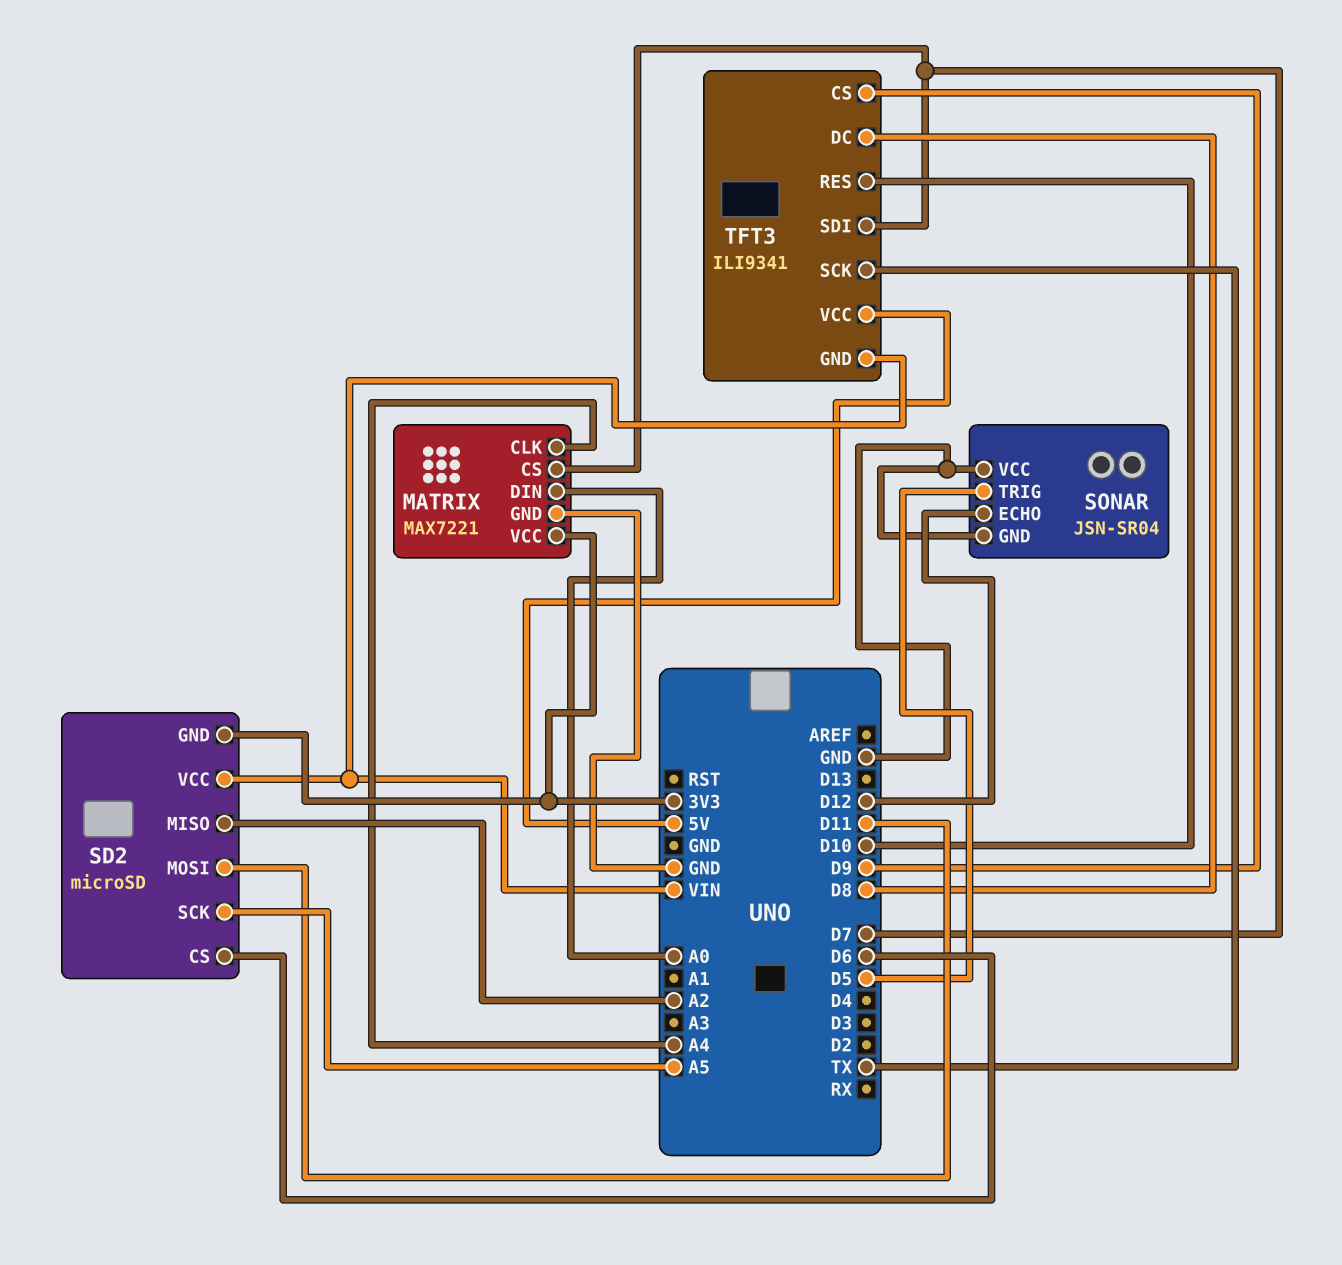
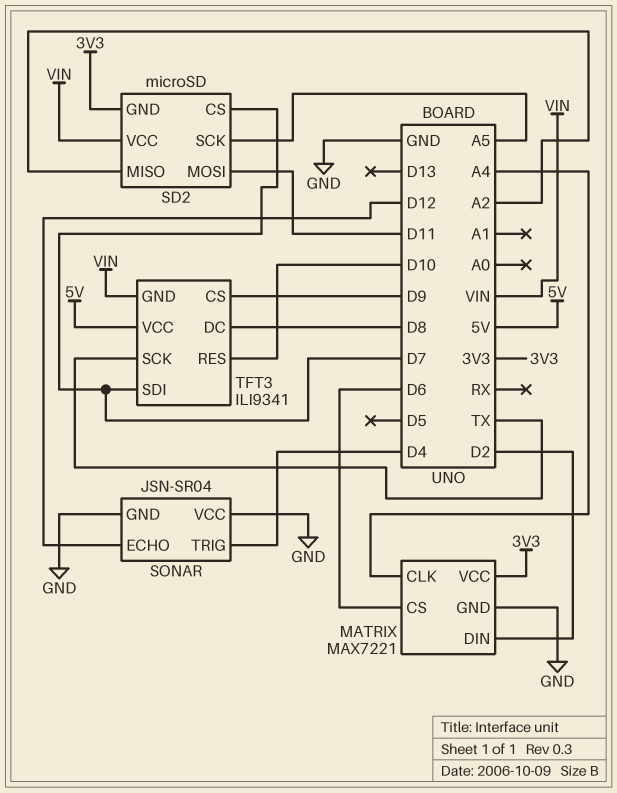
MATRIX pin CS: D7 -> D6
MATRIX pin DIN: A0 -> D2
SD2 pin CS: D6 -> D7
SONAR pin TRIG: D5 -> D4

